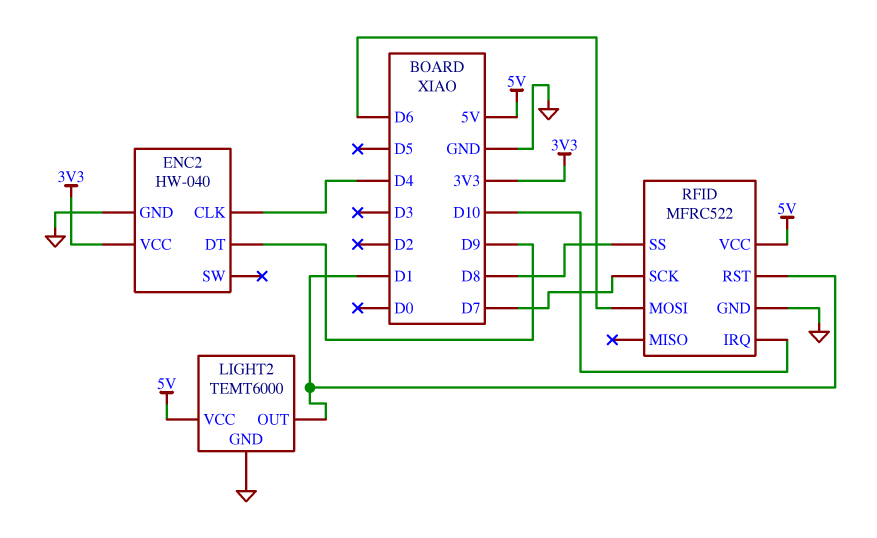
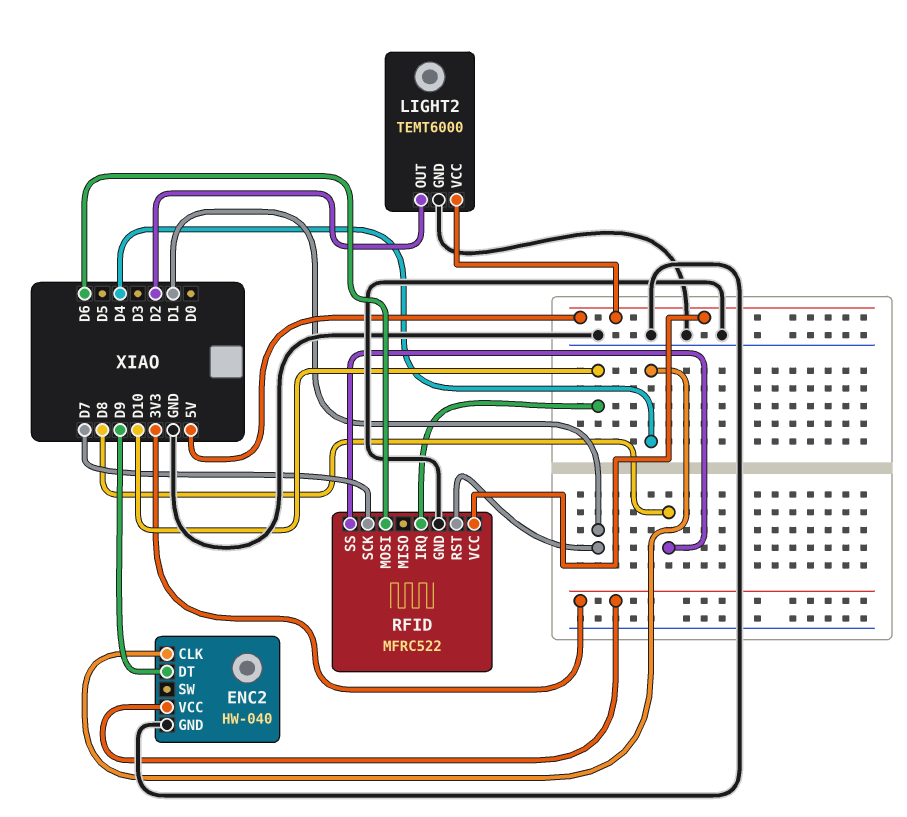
LIGHT2 pin OUT: D1 -> D2

